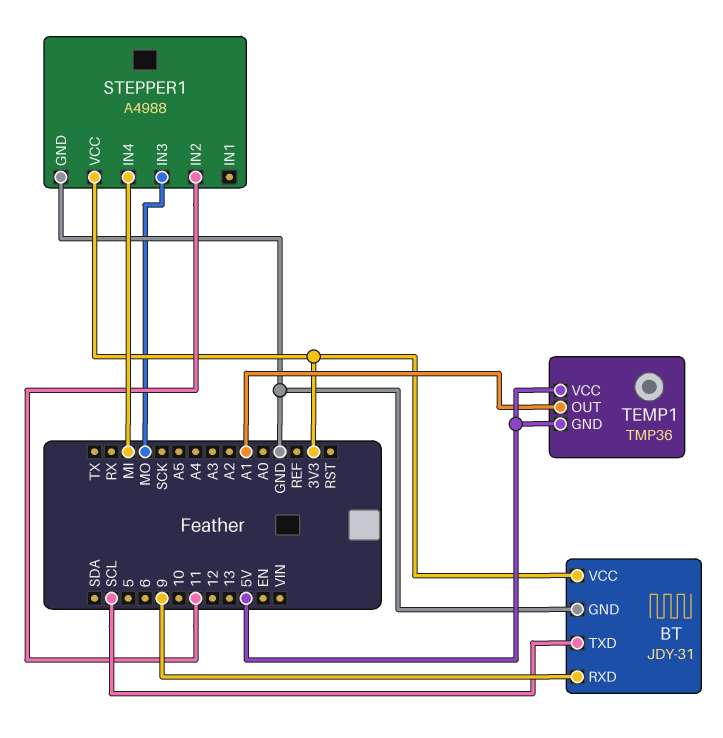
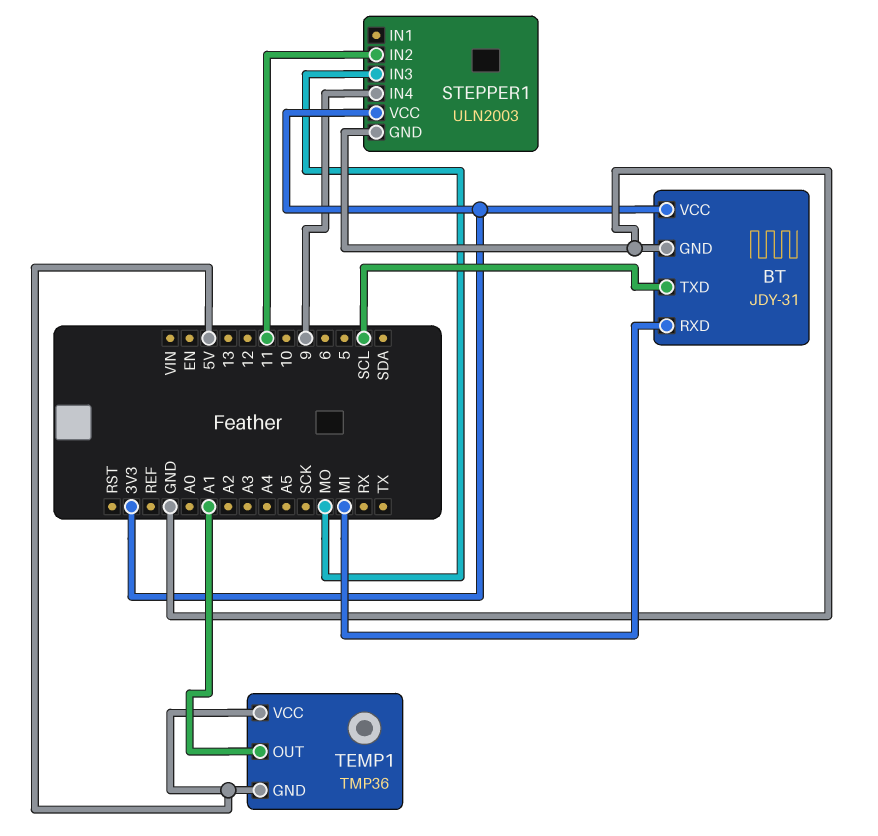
BT pin RXD: 9 -> MI
STEPPER1: A4988 -> ULN2003
STEPPER1 pin IN4: MI -> 9

